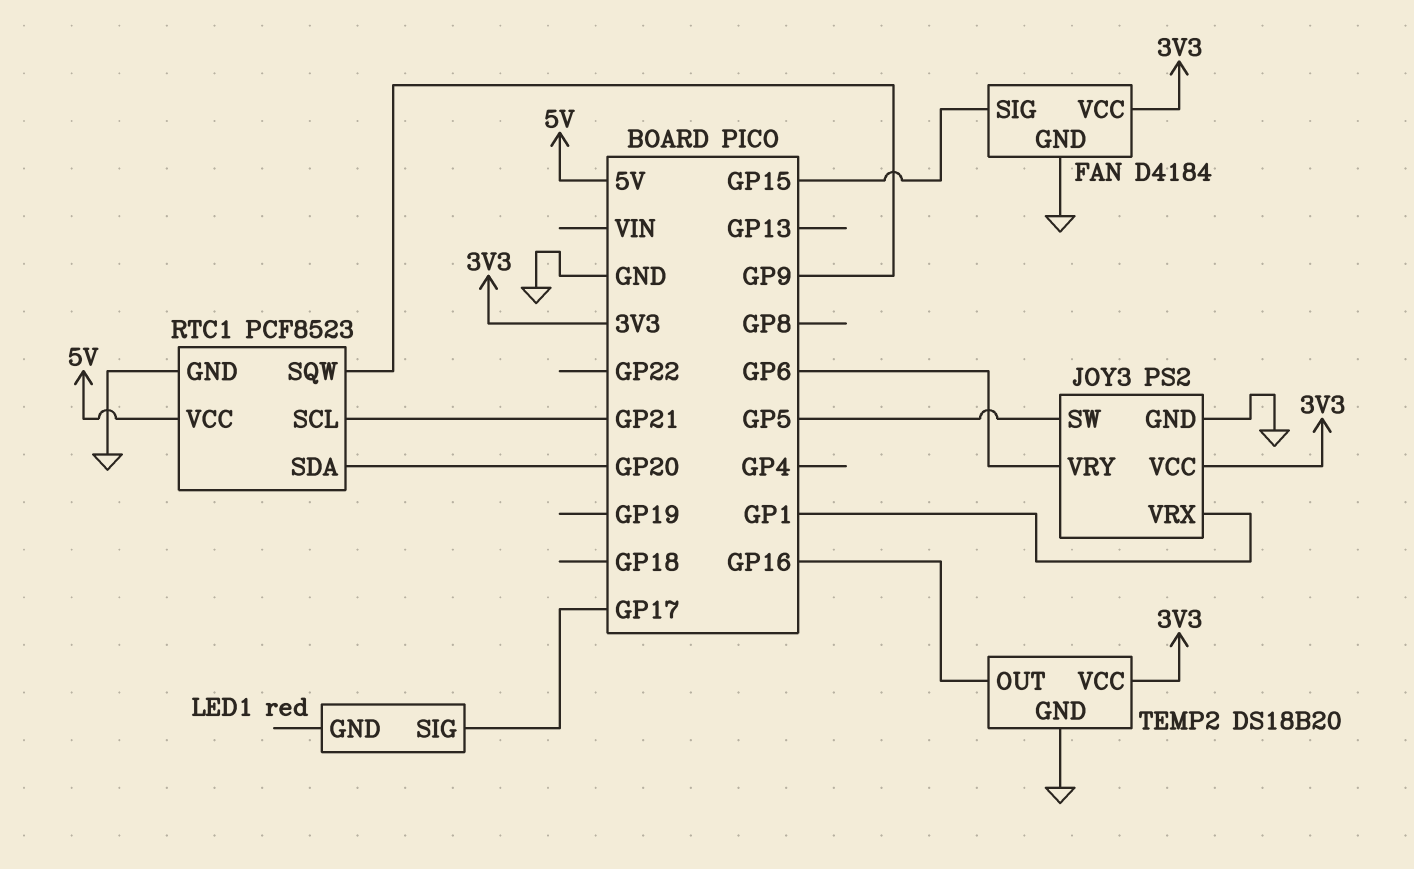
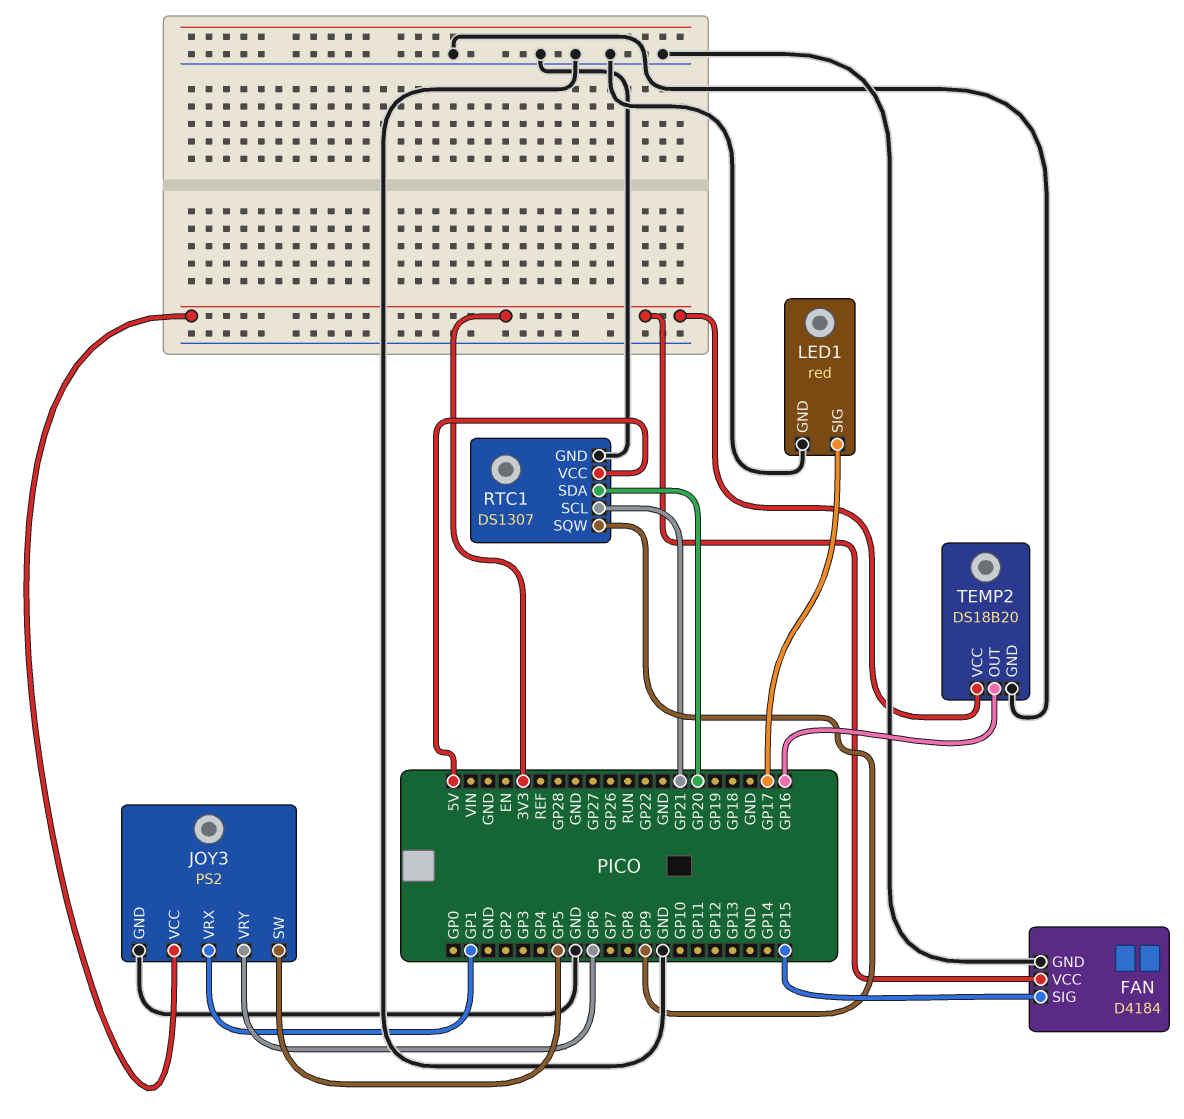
LED1 pin GND: none -> GND
RTC1: PCF8523 -> DS1307

